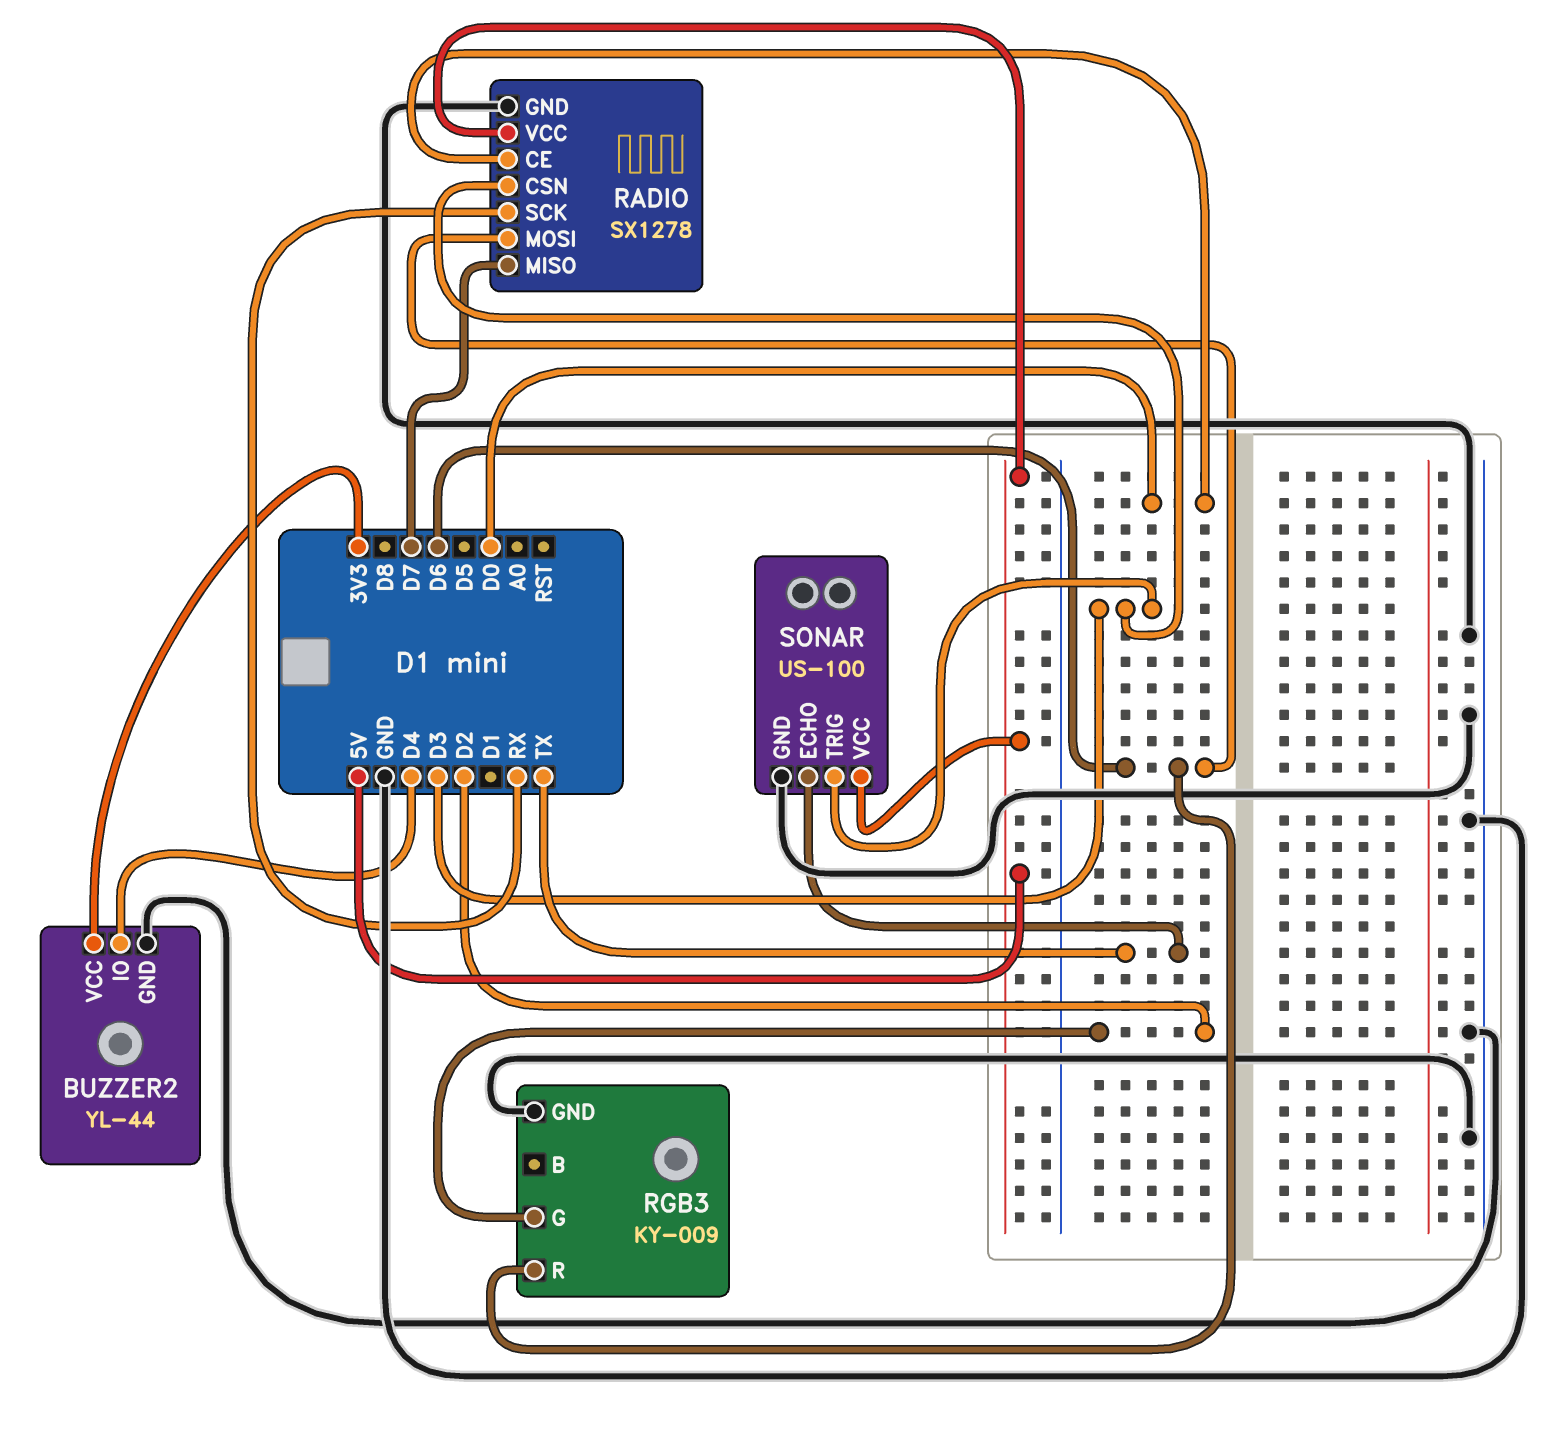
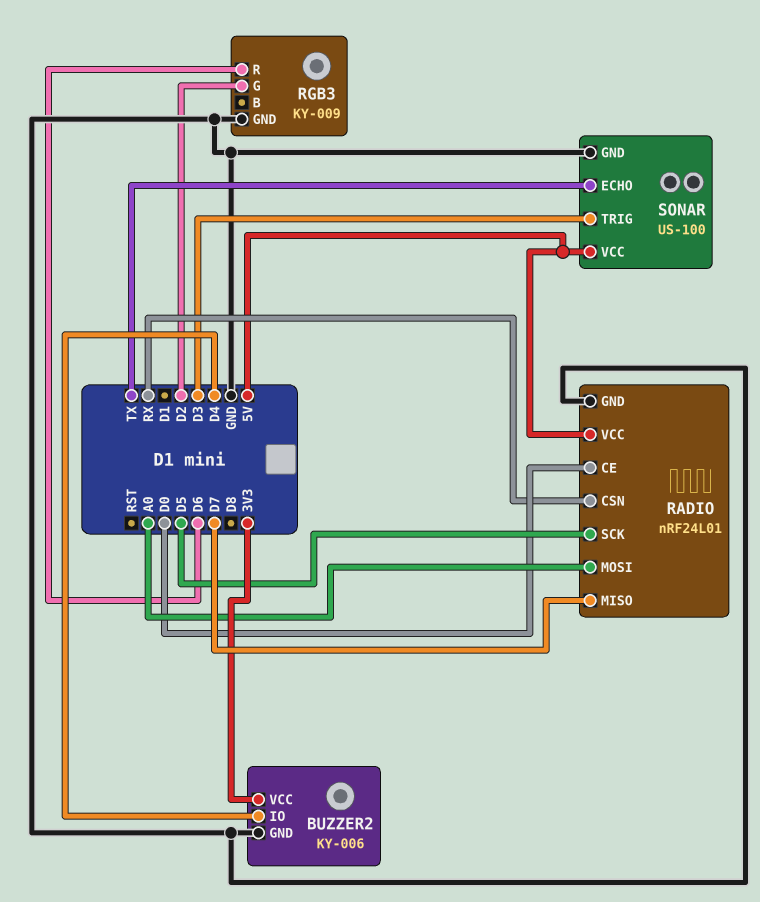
BUZZER2: YL-44 -> KY-006
RADIO: SX1278 -> nRF24L01
RADIO pin CSN: D3 -> RX
RADIO pin MOSI: D6 -> A0
RADIO pin SCK: RX -> D5

